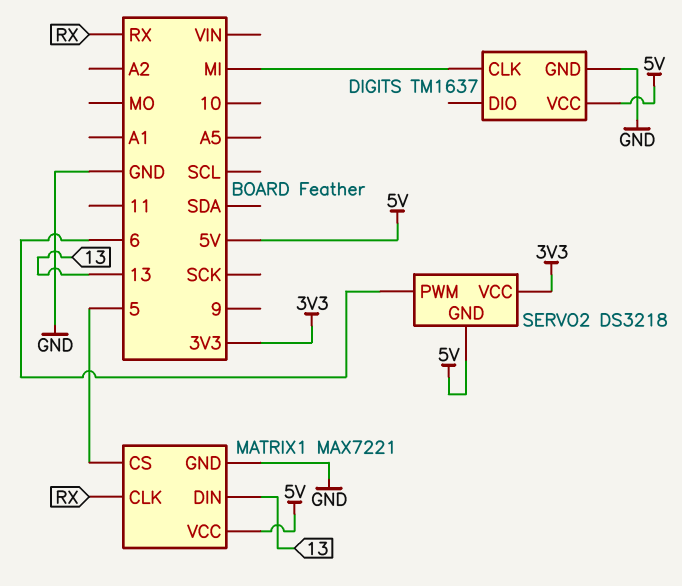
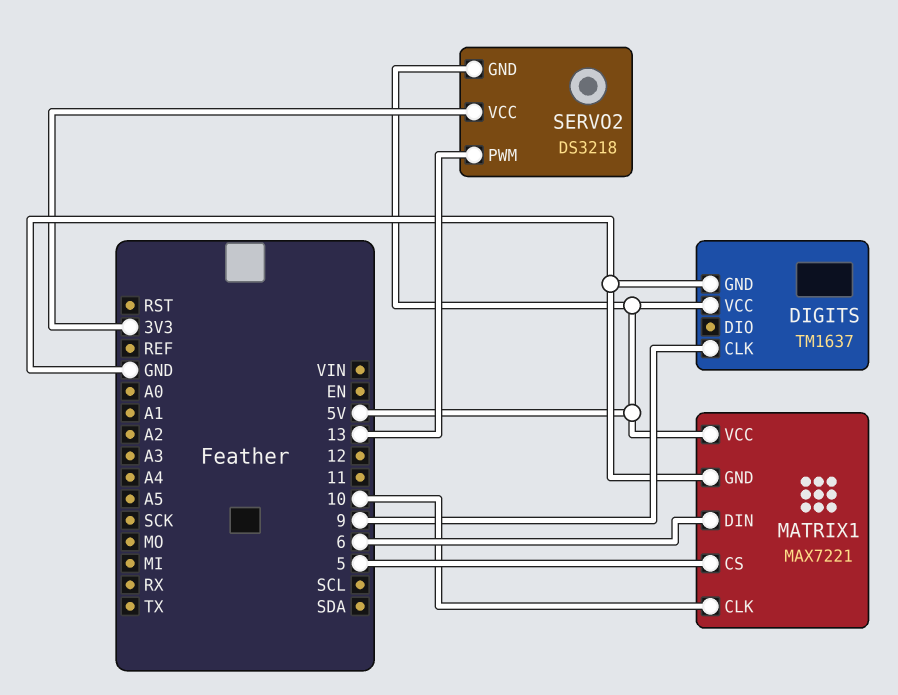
DIGITS pin CLK: MI -> 9
MATRIX1 pin CLK: RX -> 10
MATRIX1 pin DIN: 13 -> 6
SERVO2 pin PWM: 6 -> 13

